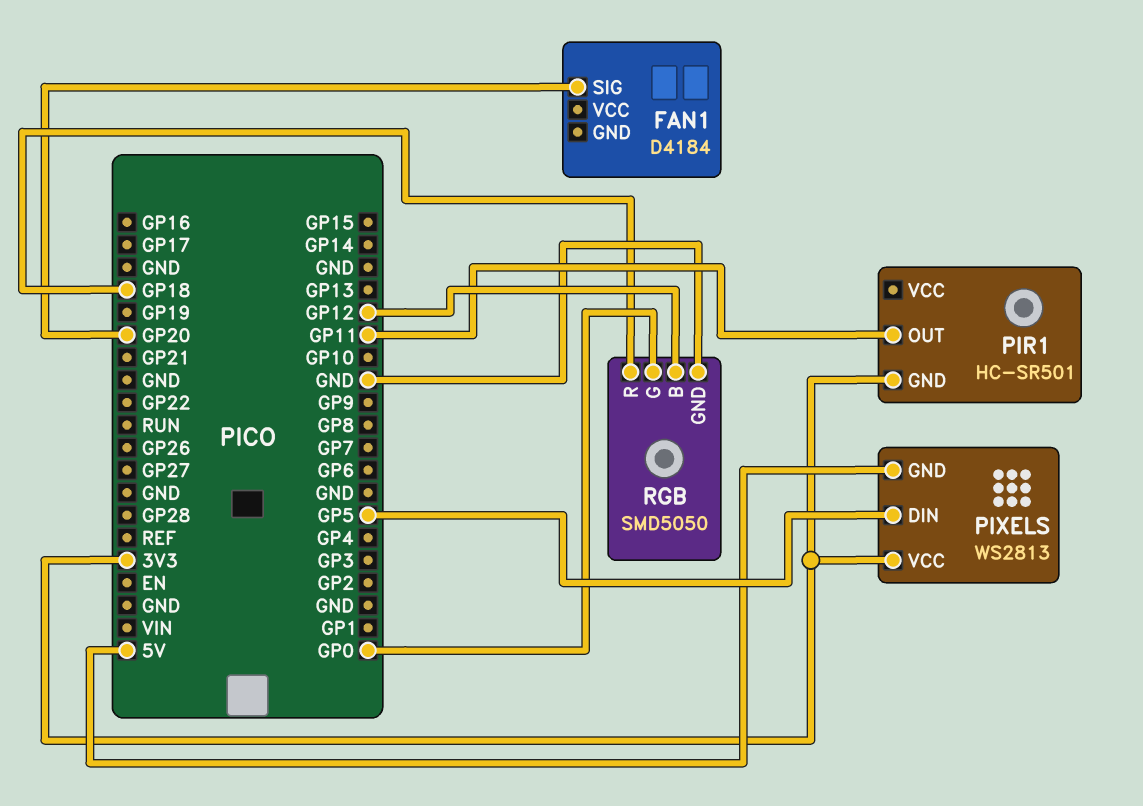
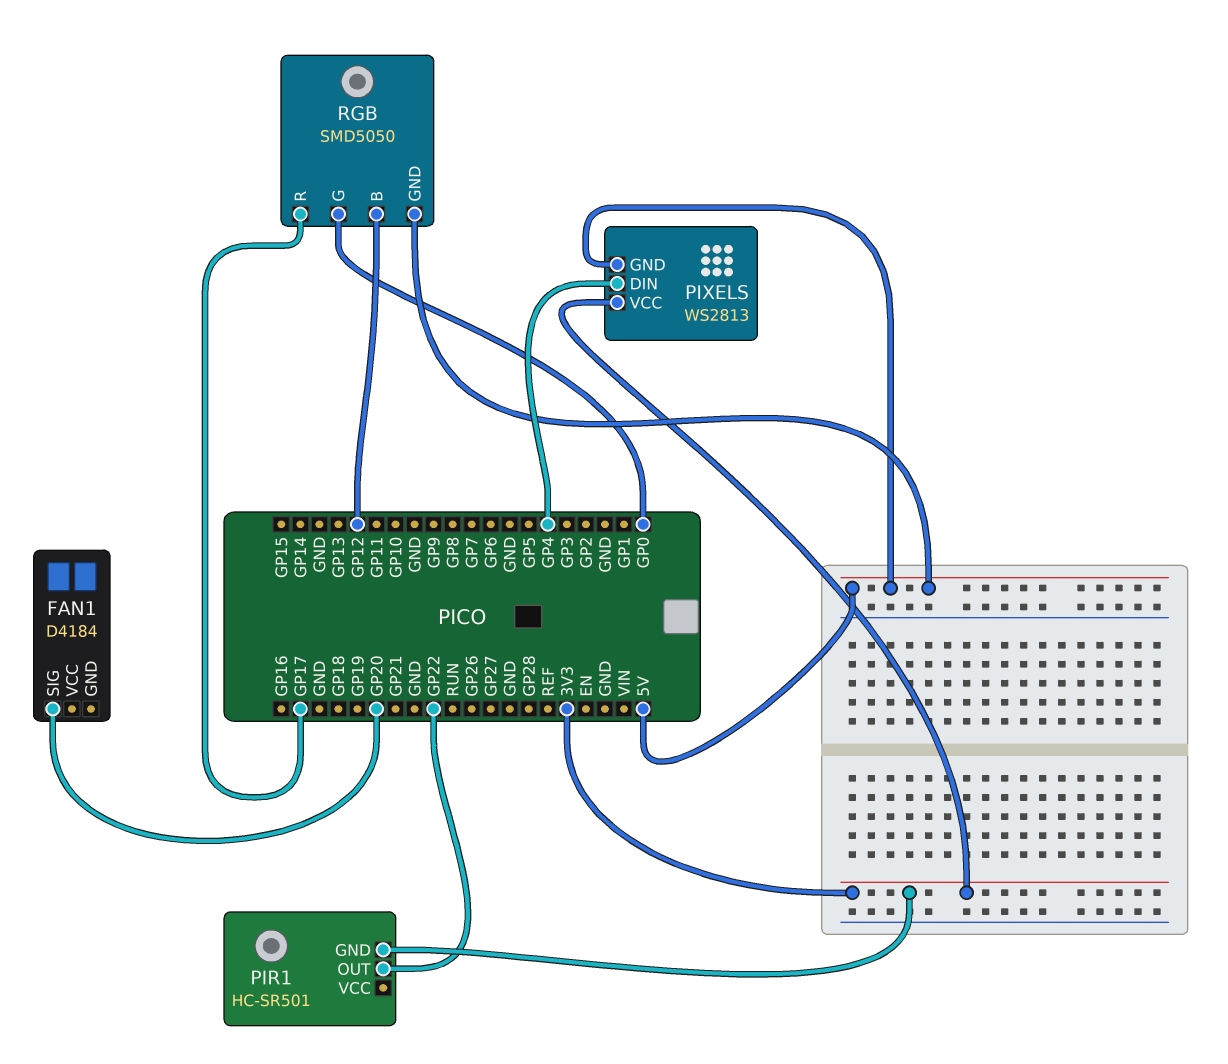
PIR1 pin OUT: GP11 -> GP22
PIXELS pin DIN: GP5 -> GP4
RGB pin GND: GND -> 5V
RGB pin R: GP18 -> GP17

